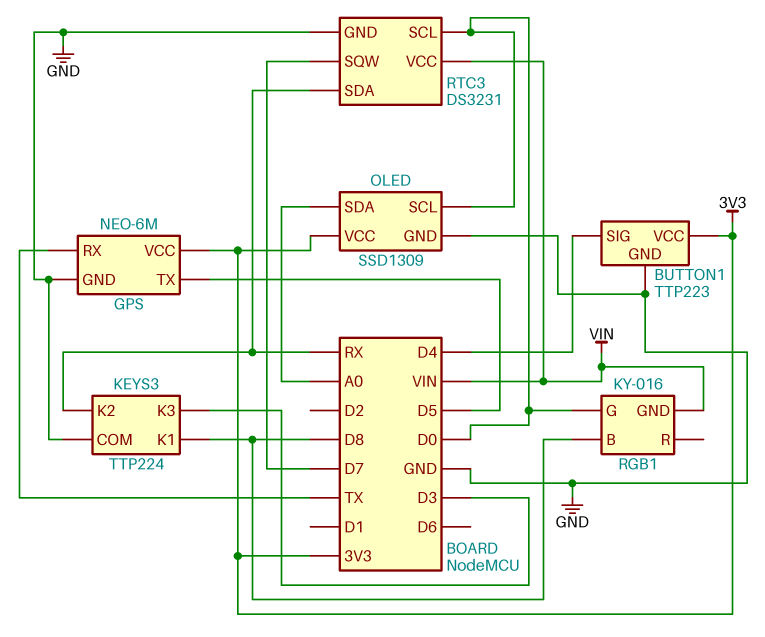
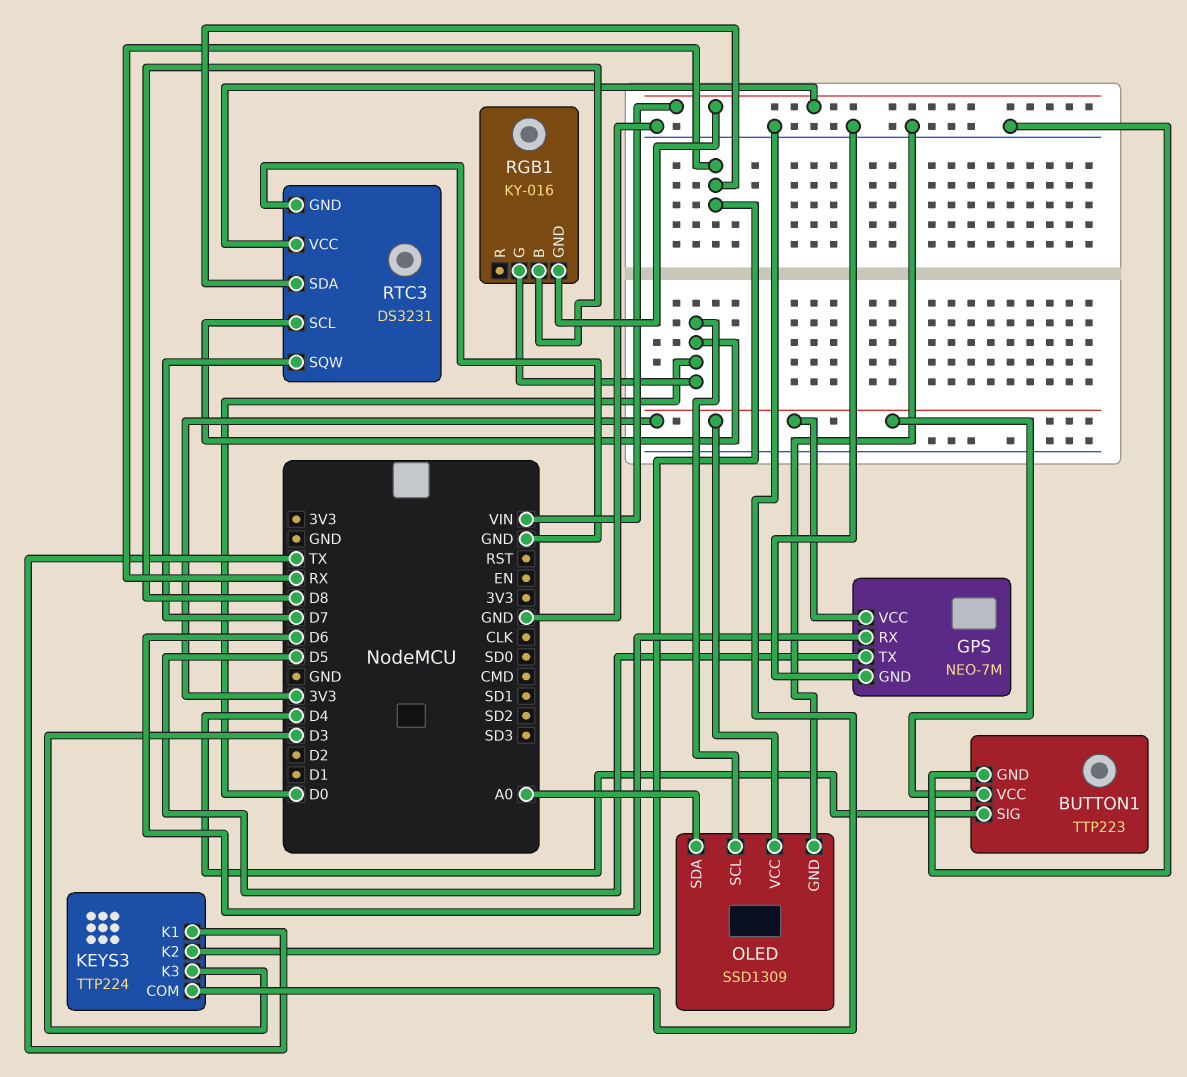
GPS: NEO-6M -> NEO-7M
GPS pin RX: TX -> D6
KEYS3 pin K1: D8 -> TX

